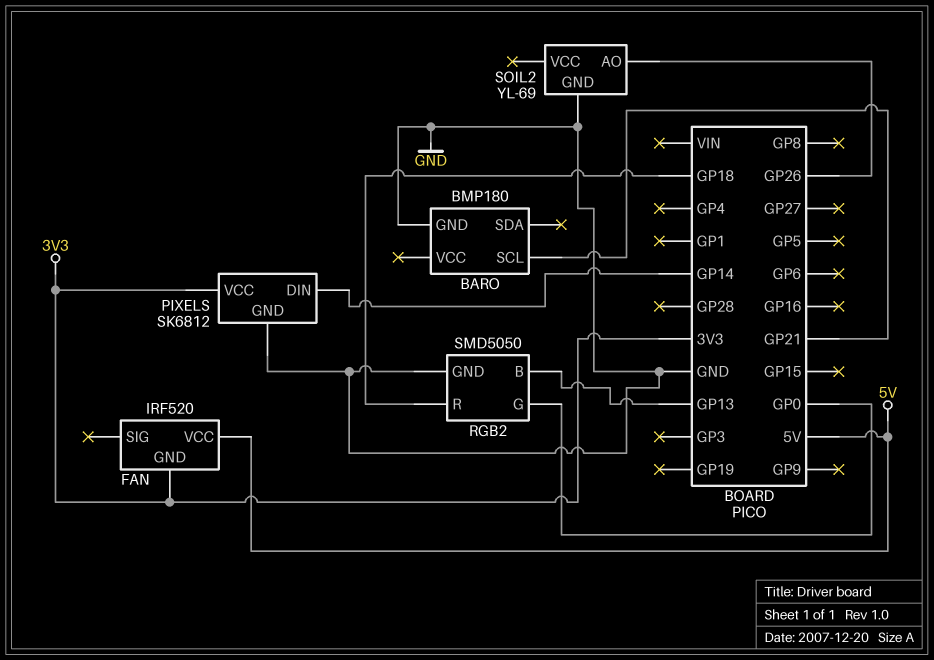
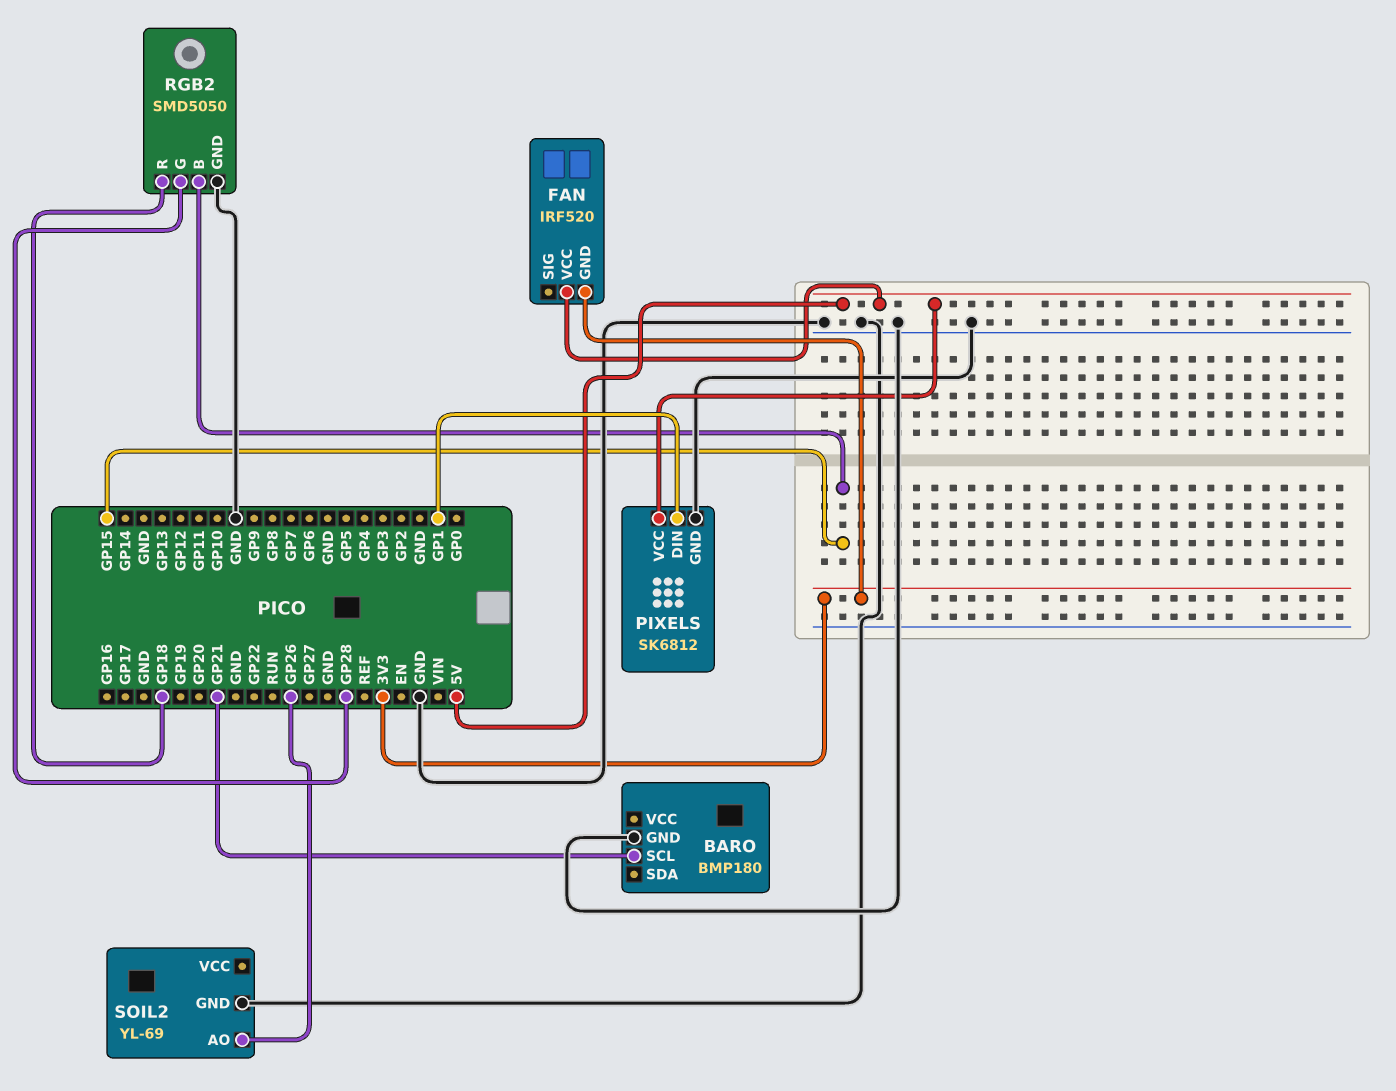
PIXELS pin DIN: GP14 -> GP1
PIXELS pin VCC: 3V3 -> 5V
RGB2 pin B: GP13 -> GP15
RGB2 pin G: GP0 -> GP28

